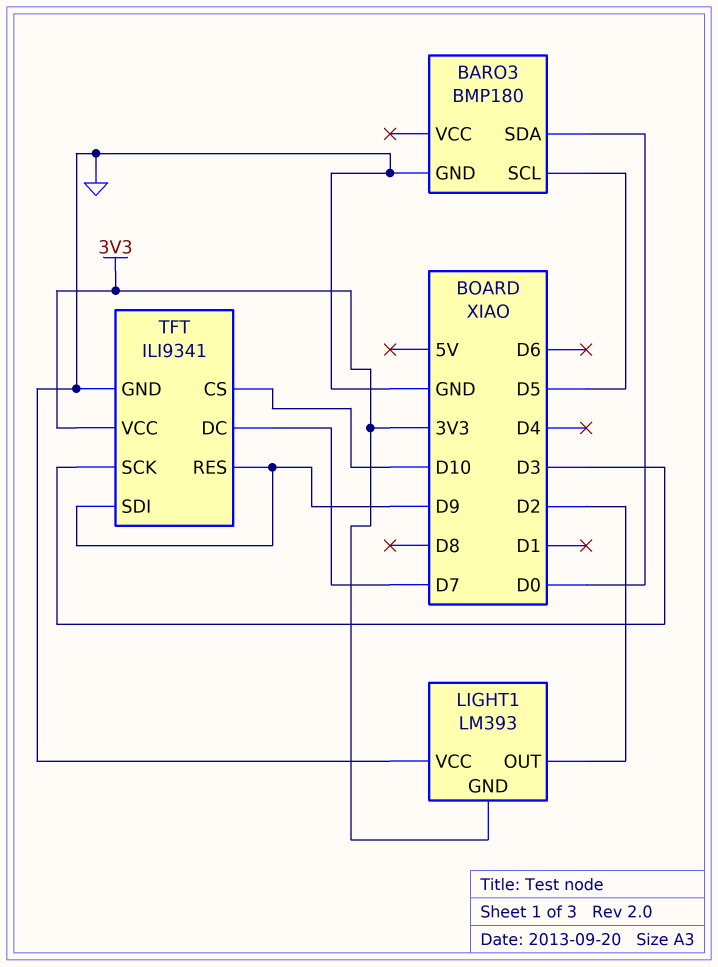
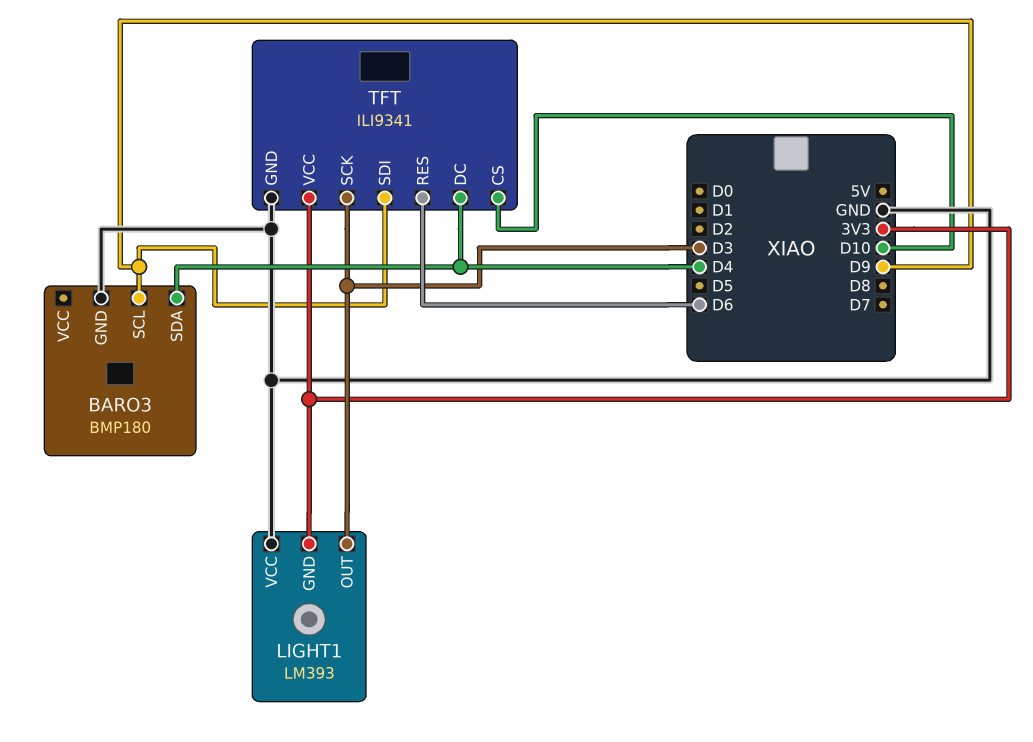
BARO3 pin SCL: D5 -> D9
BARO3 pin SDA: D0 -> D4
LIGHT1 pin OUT: D2 -> D3
TFT pin DC: D7 -> D4
TFT pin RES: D9 -> D6

